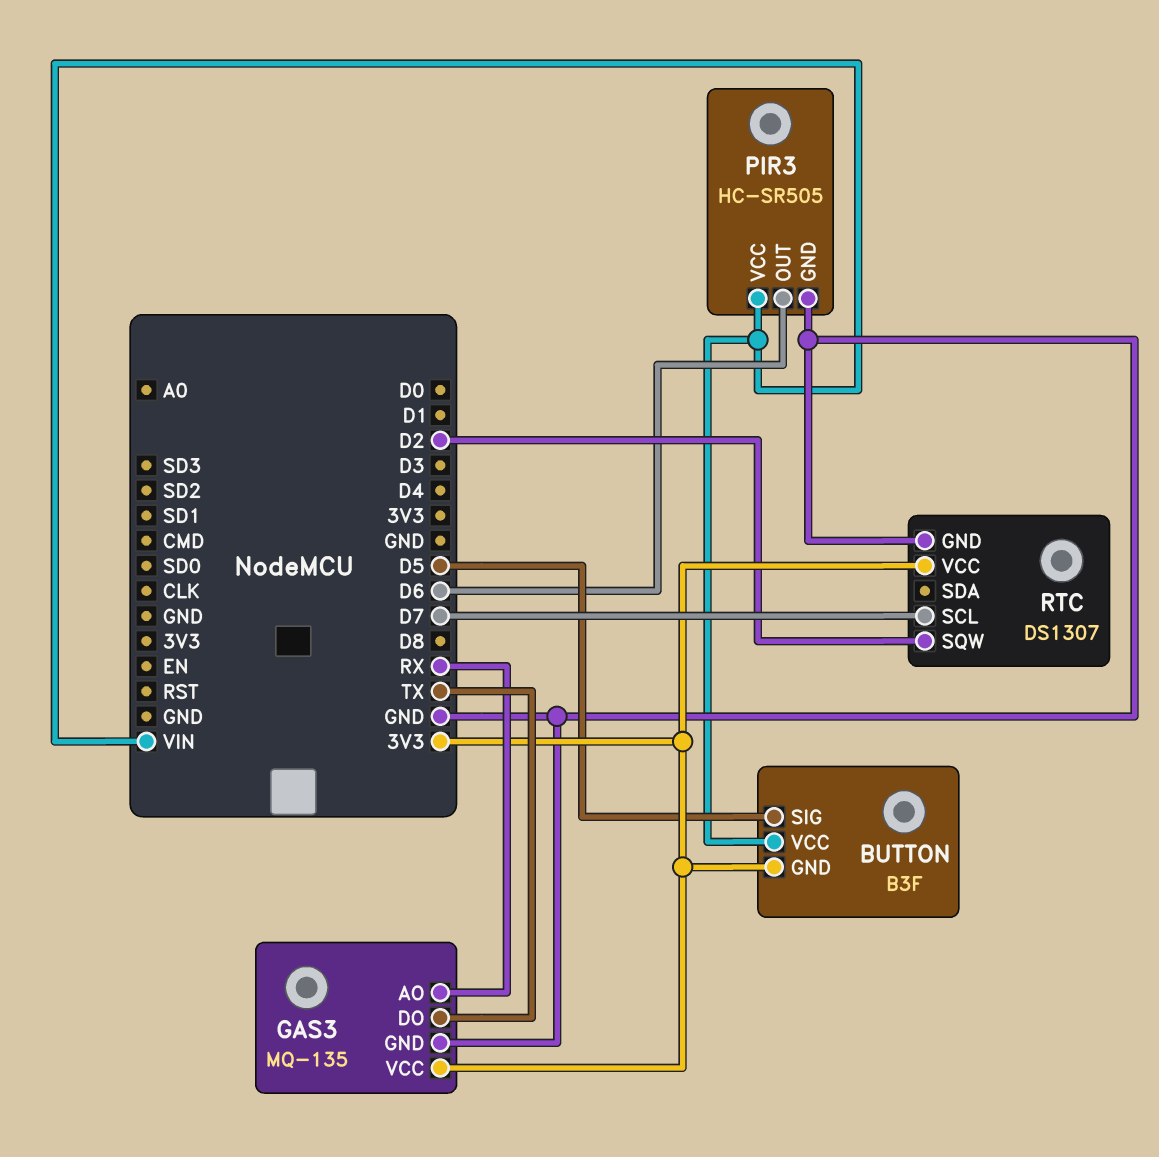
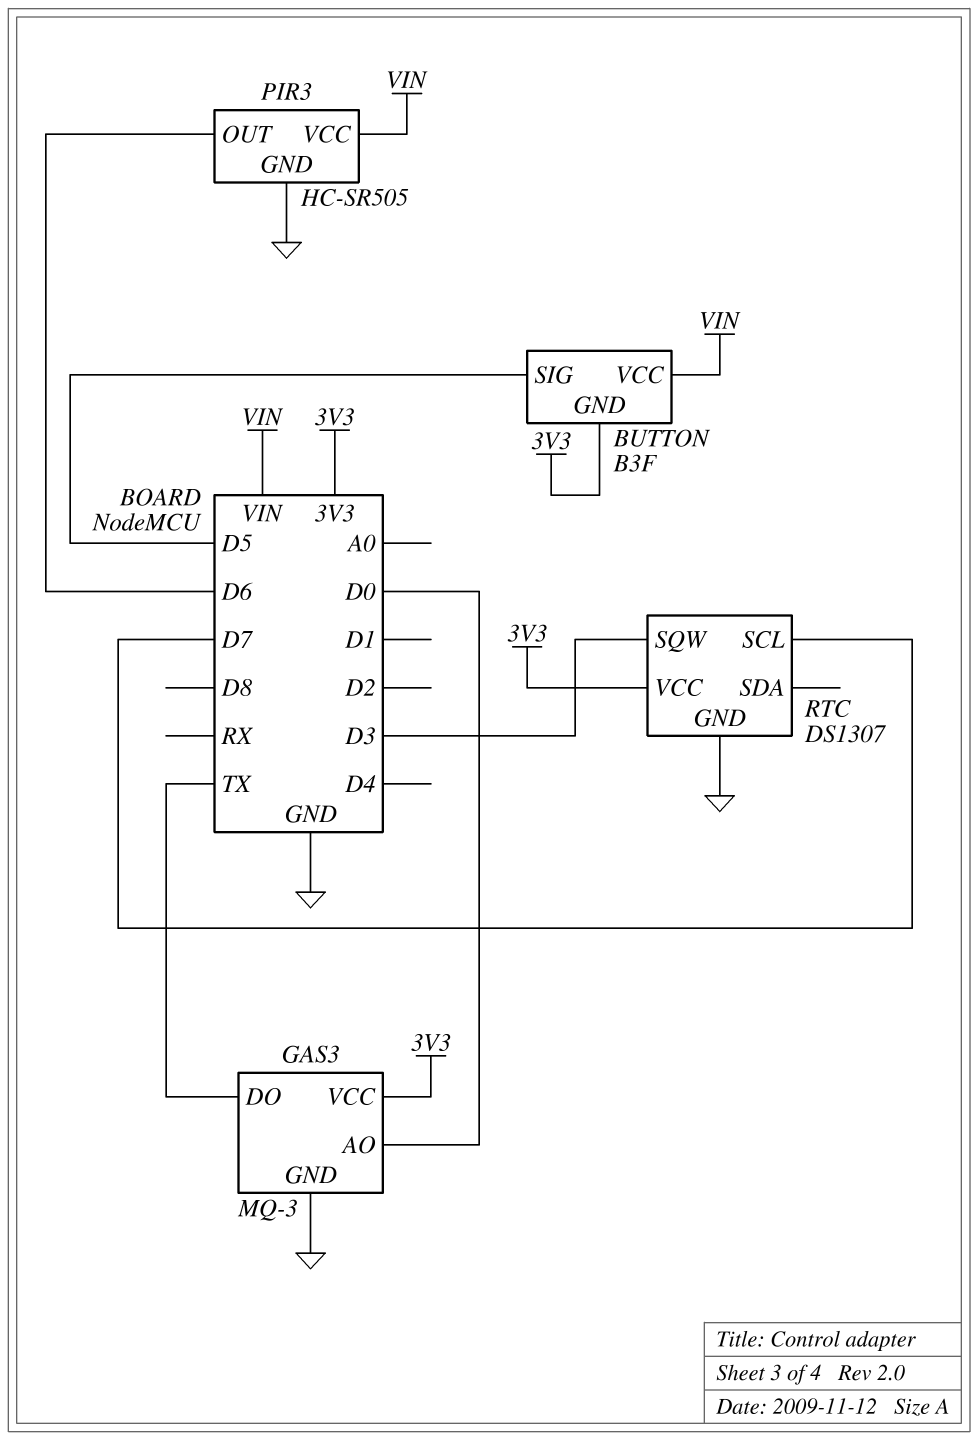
GAS3: MQ-135 -> MQ-3
GAS3 pin AO: RX -> D0
RTC pin SQW: D2 -> D3

